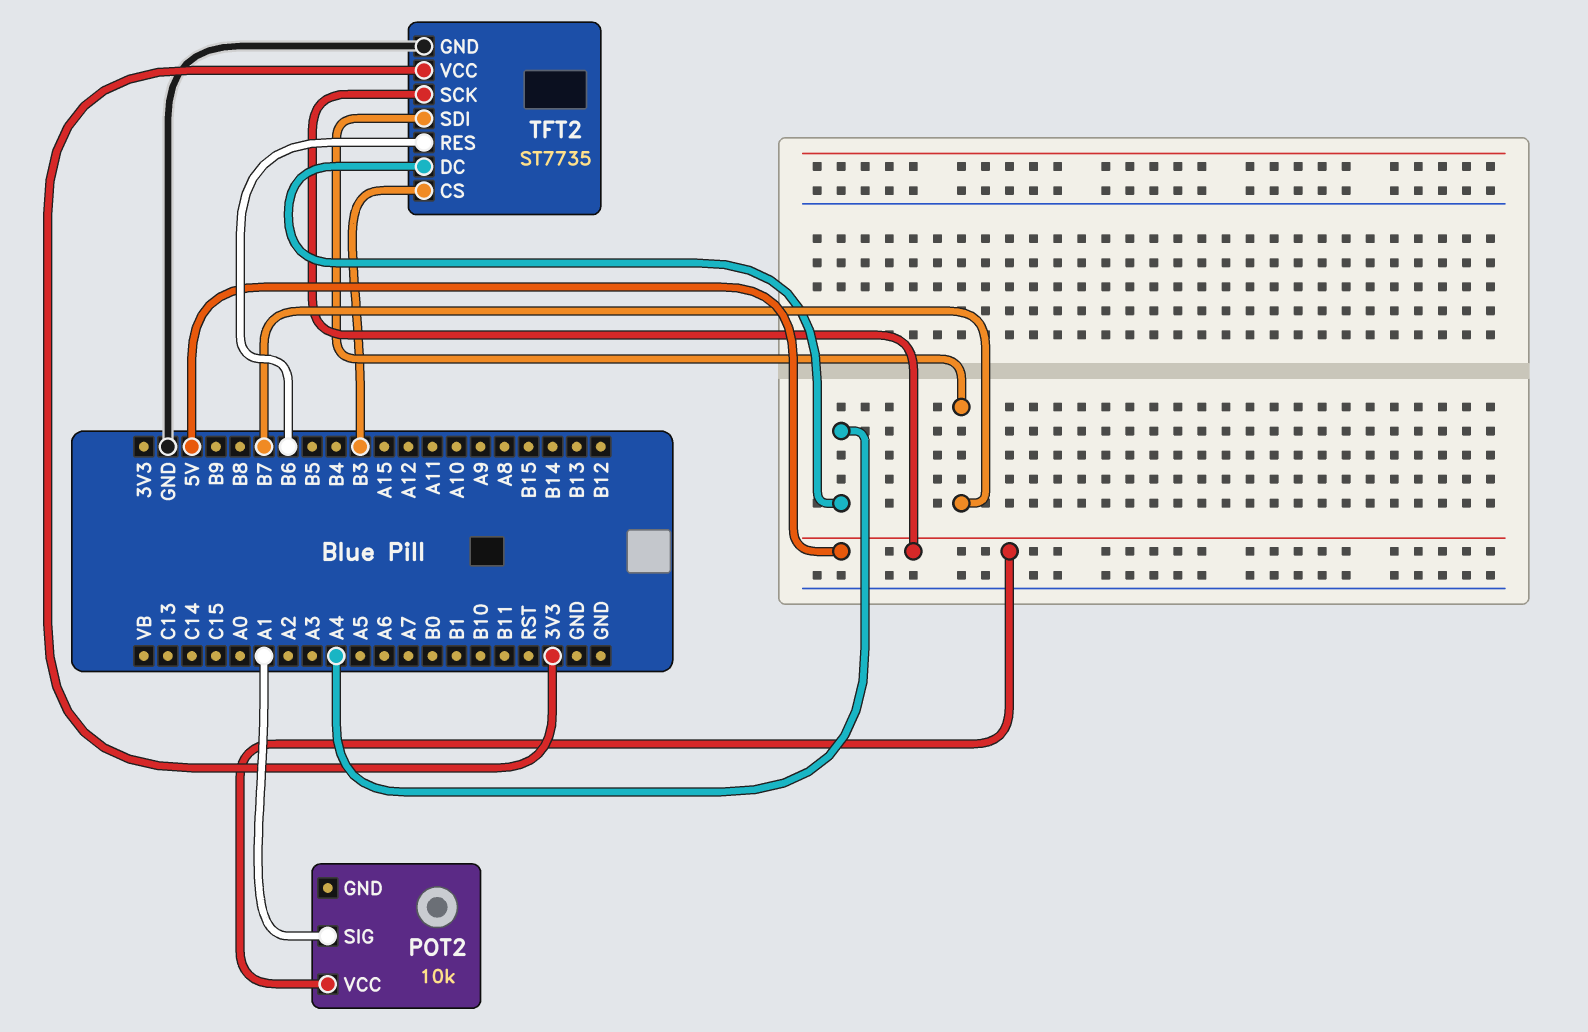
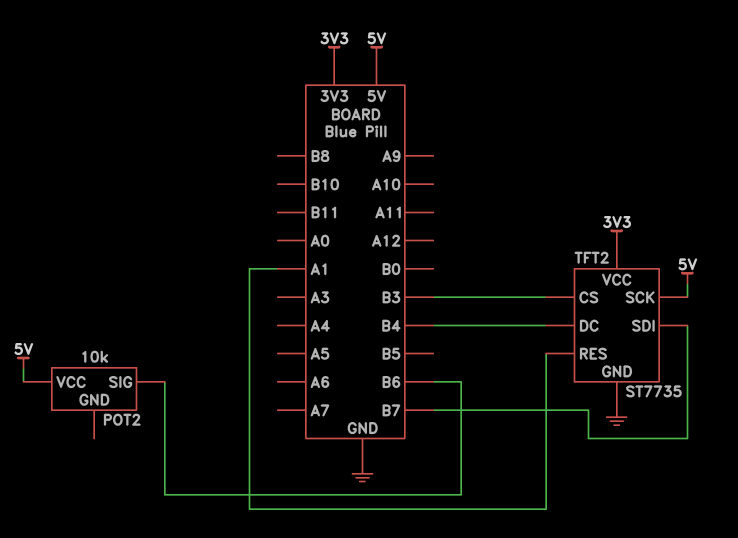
POT2 pin SIG: A1 -> B6
TFT2 pin DC: A4 -> B4
TFT2 pin RES: B6 -> A1

